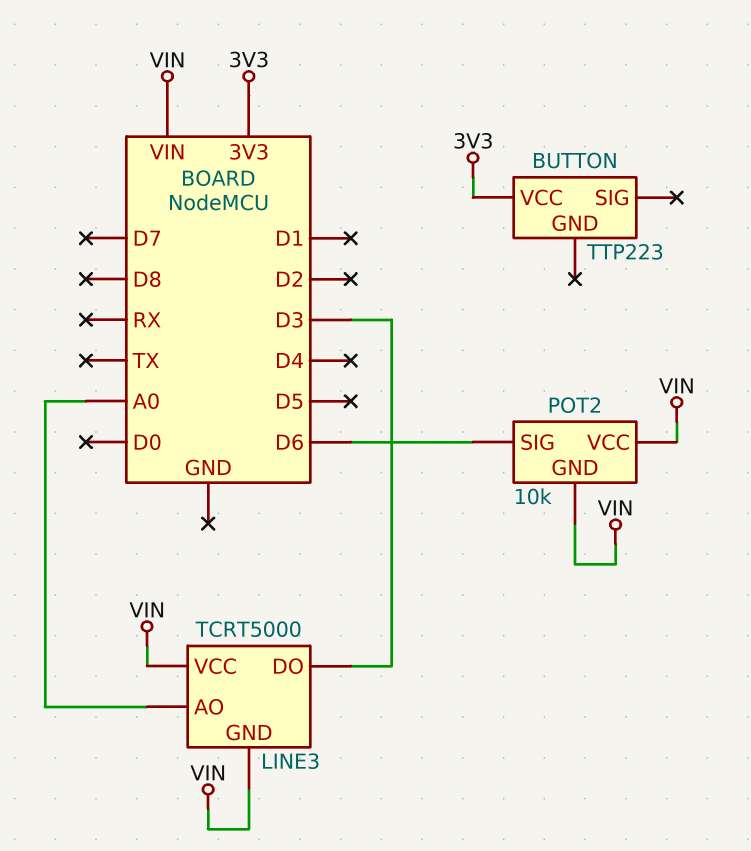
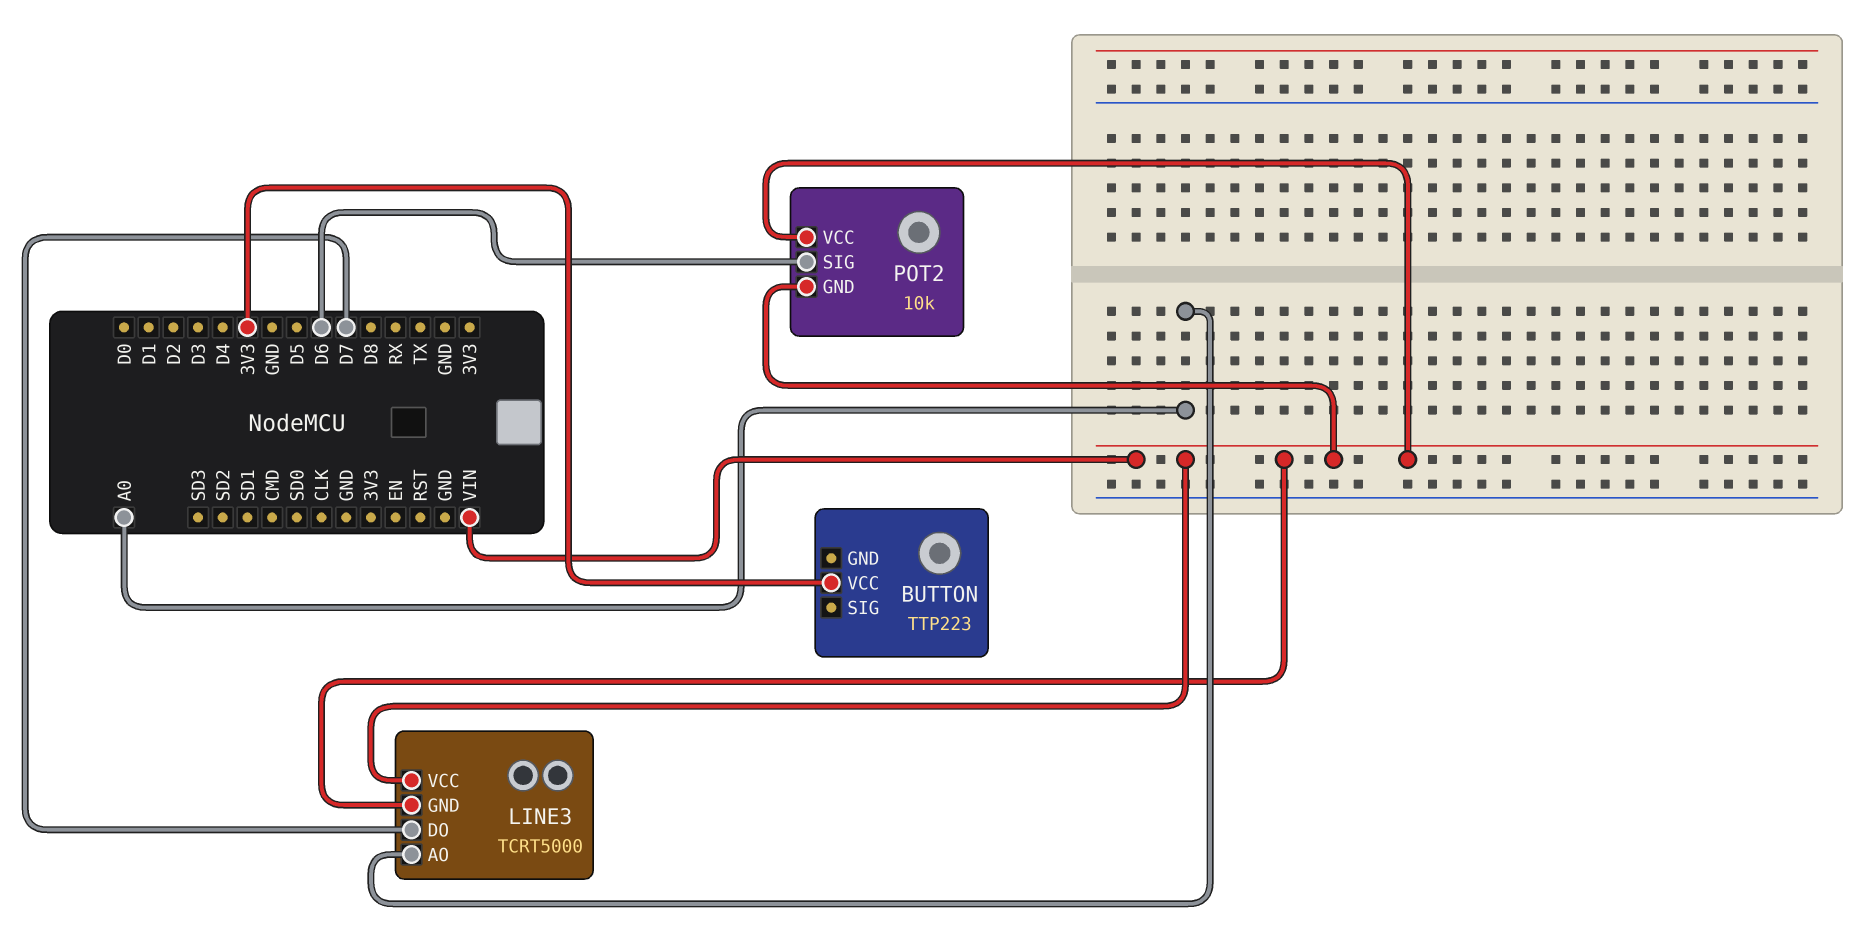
LINE3 pin DO: D3 -> D7

